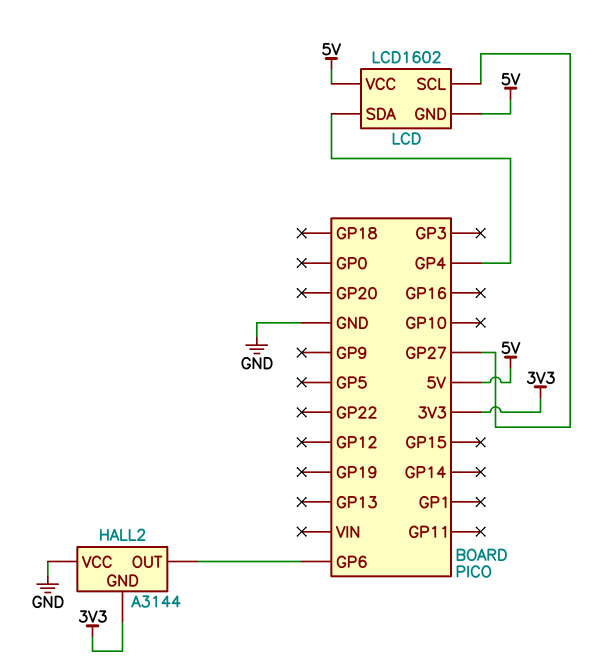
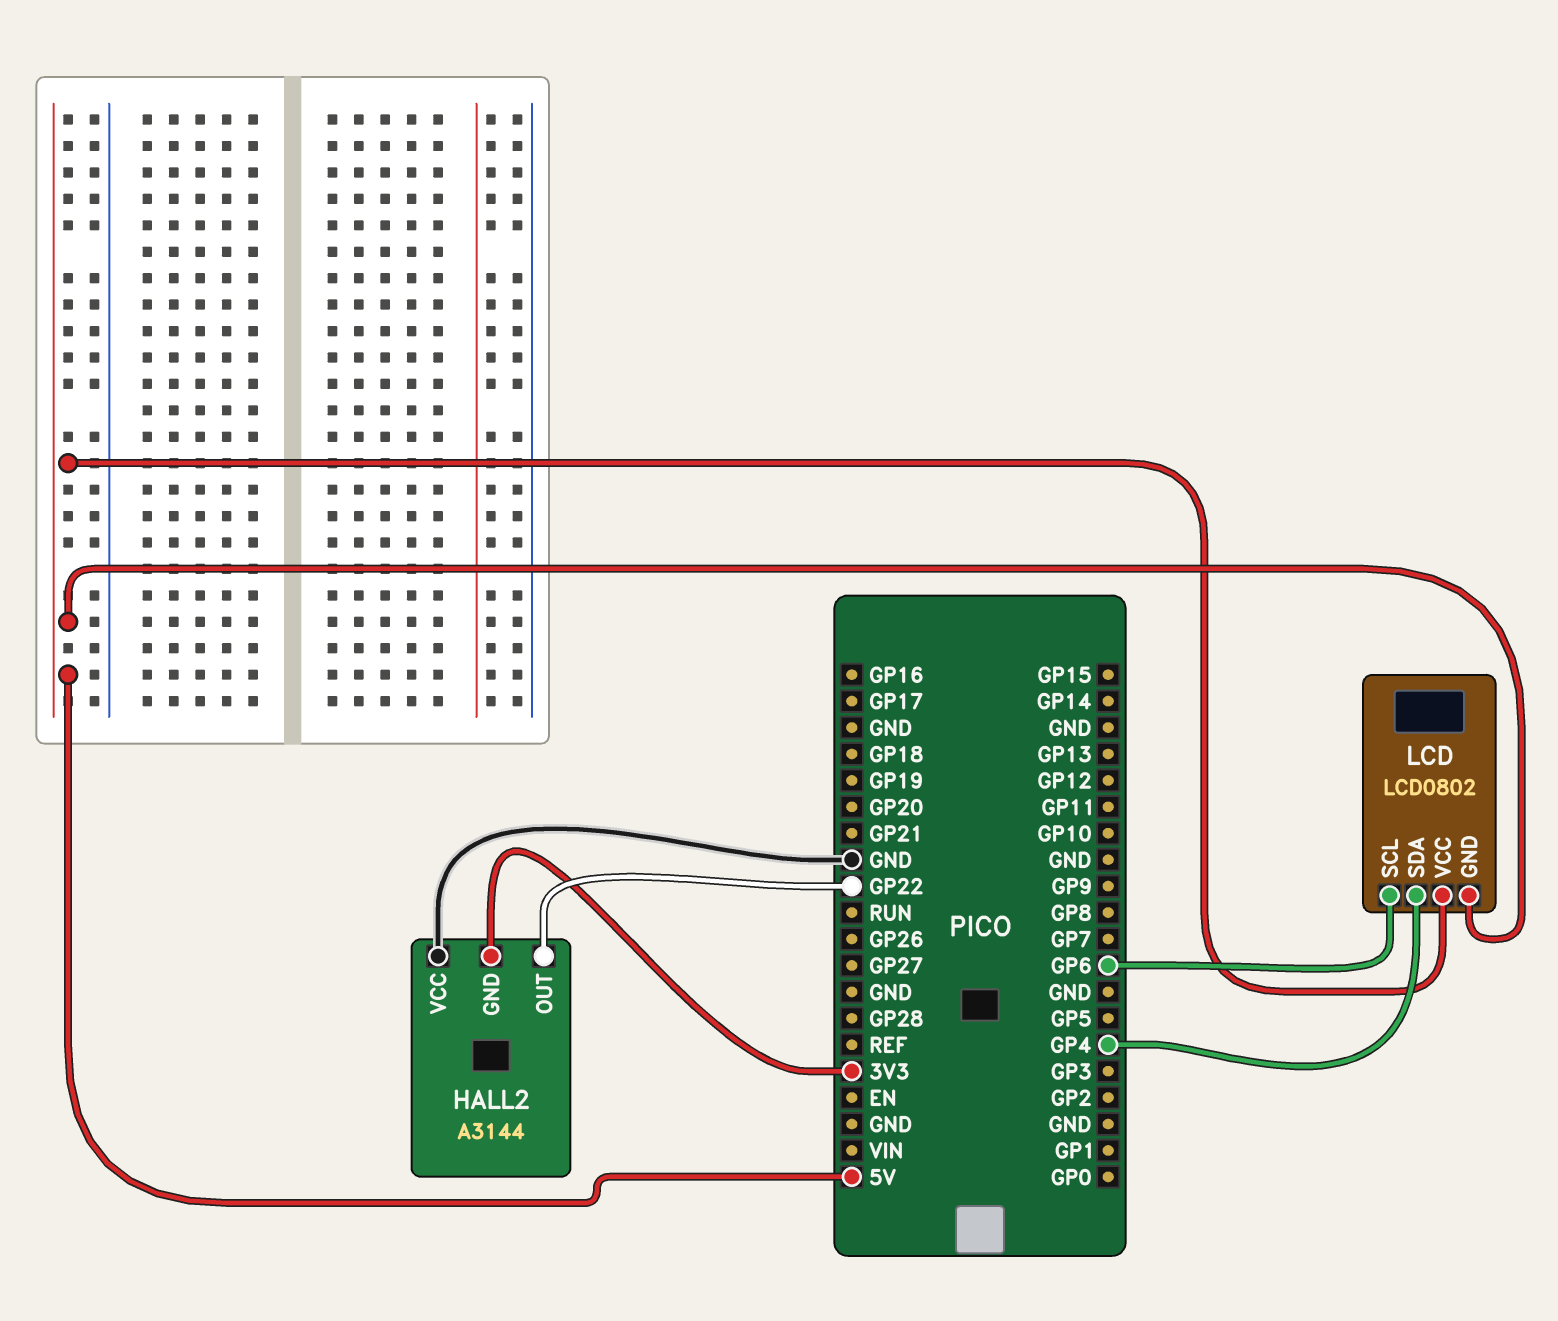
HALL2 pin OUT: GP6 -> GP22
LCD: LCD1602 -> LCD0802
LCD pin SCL: GP27 -> GP6

